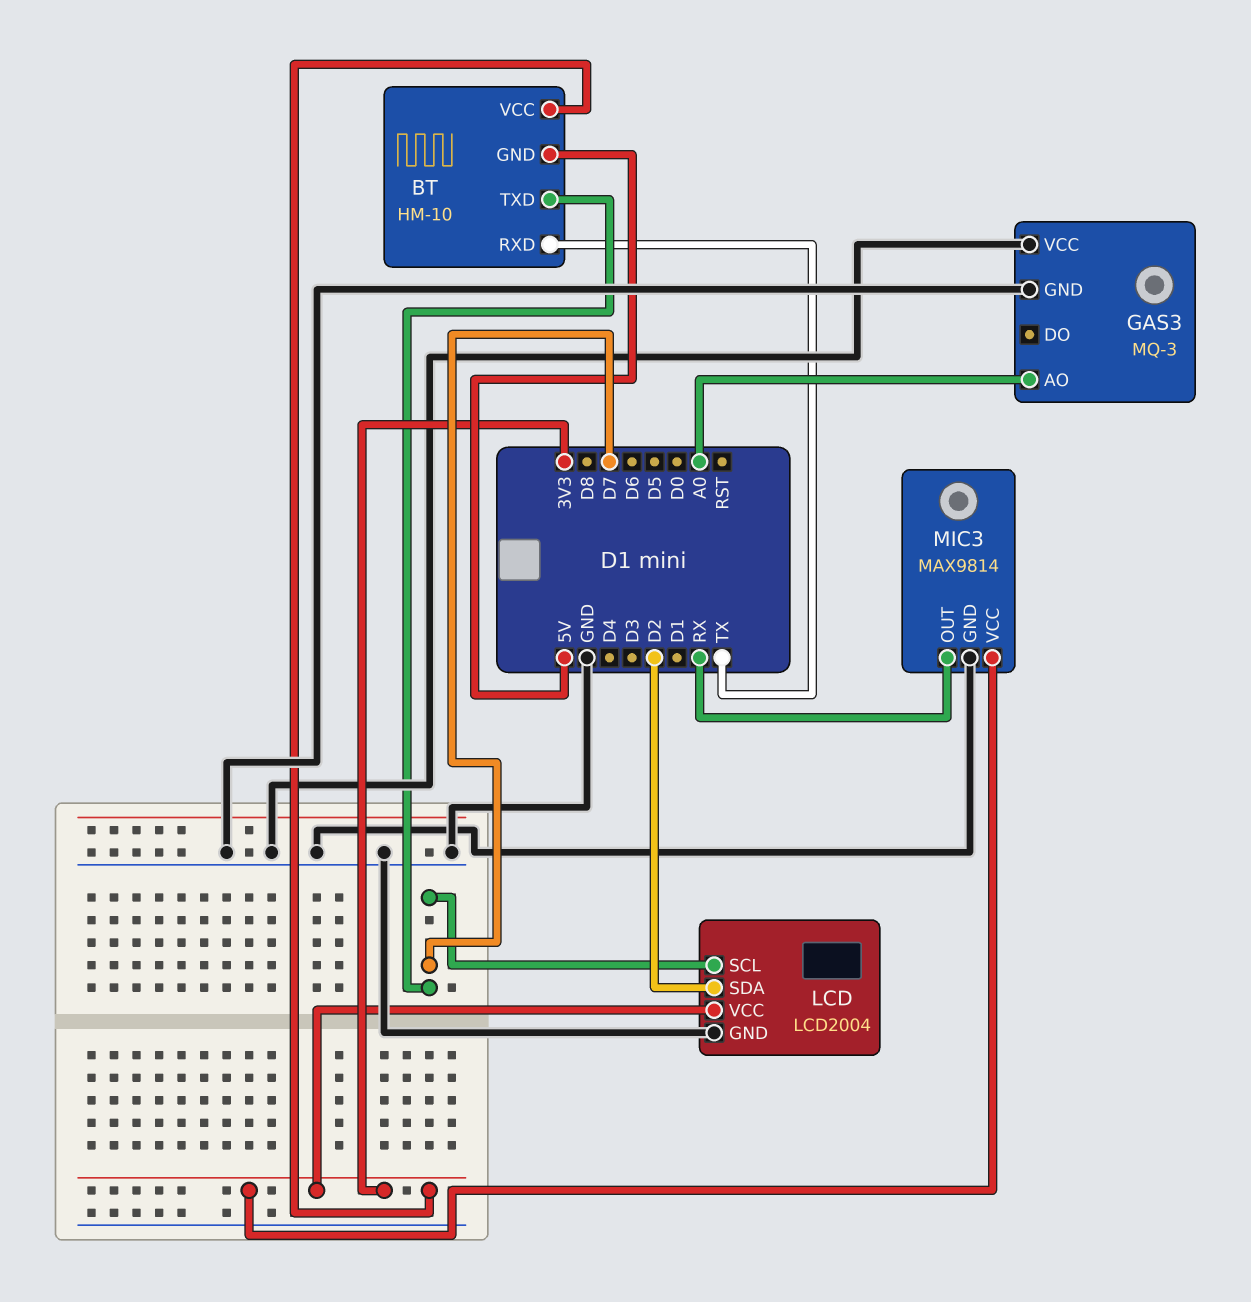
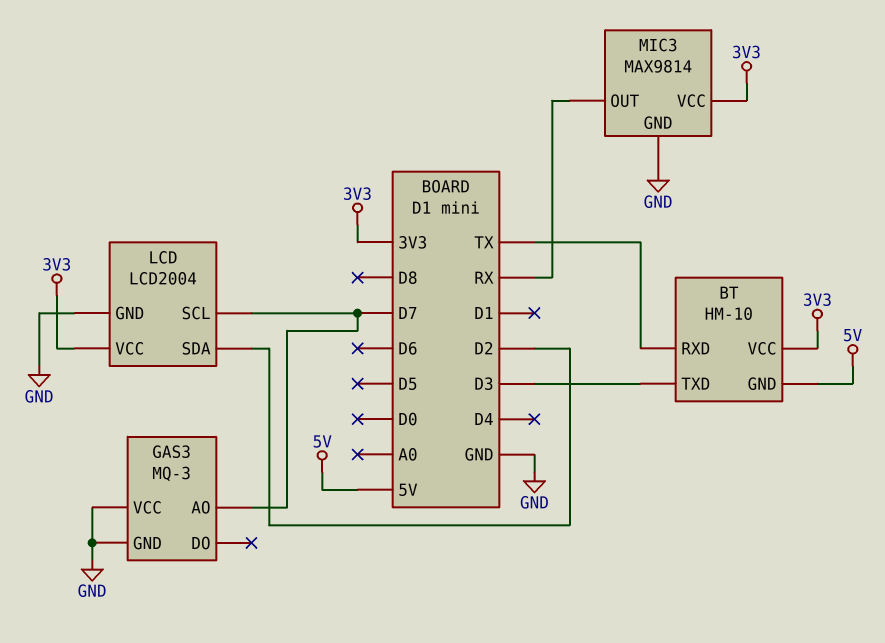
BT pin TXD: D7 -> D3
GAS3 pin AO: A0 -> D7

